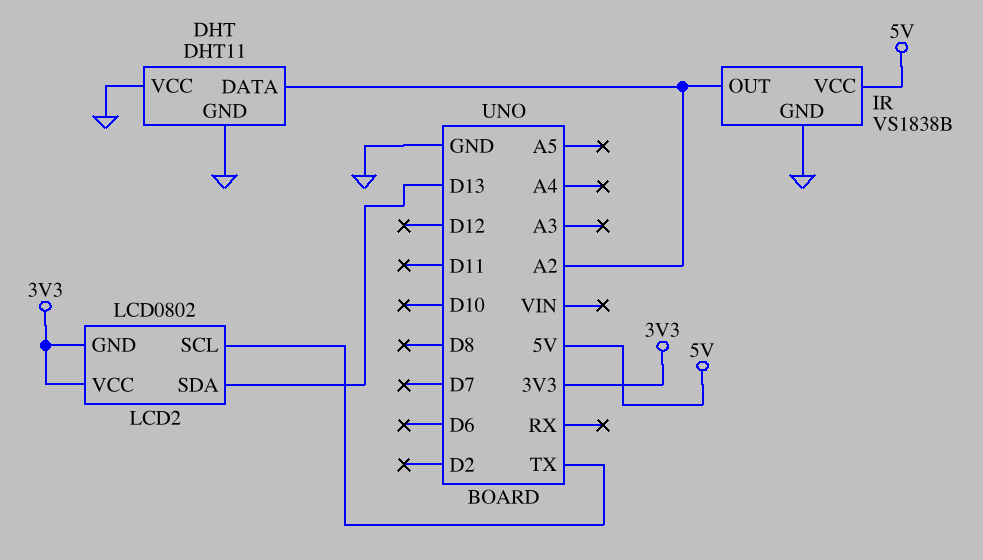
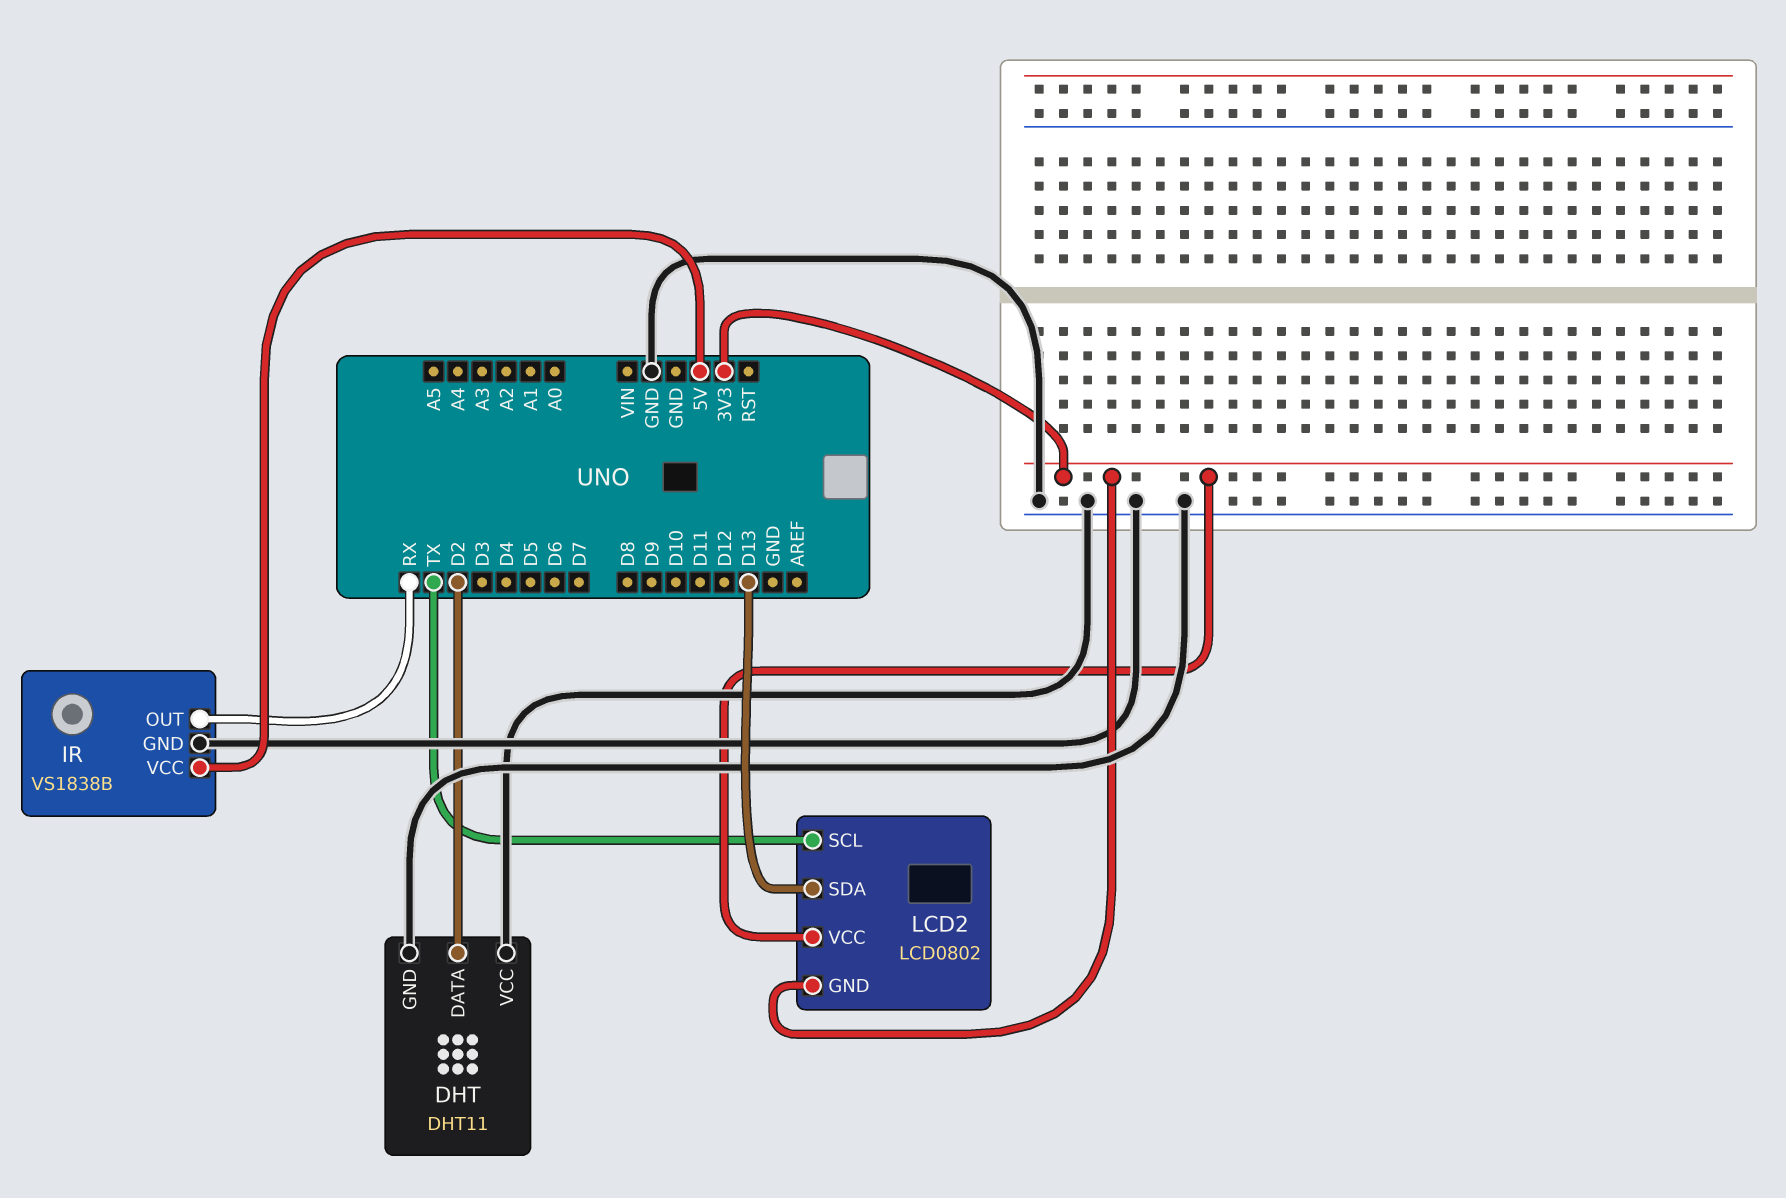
DHT pin DATA: A2 -> D2
IR pin OUT: A2 -> RX

